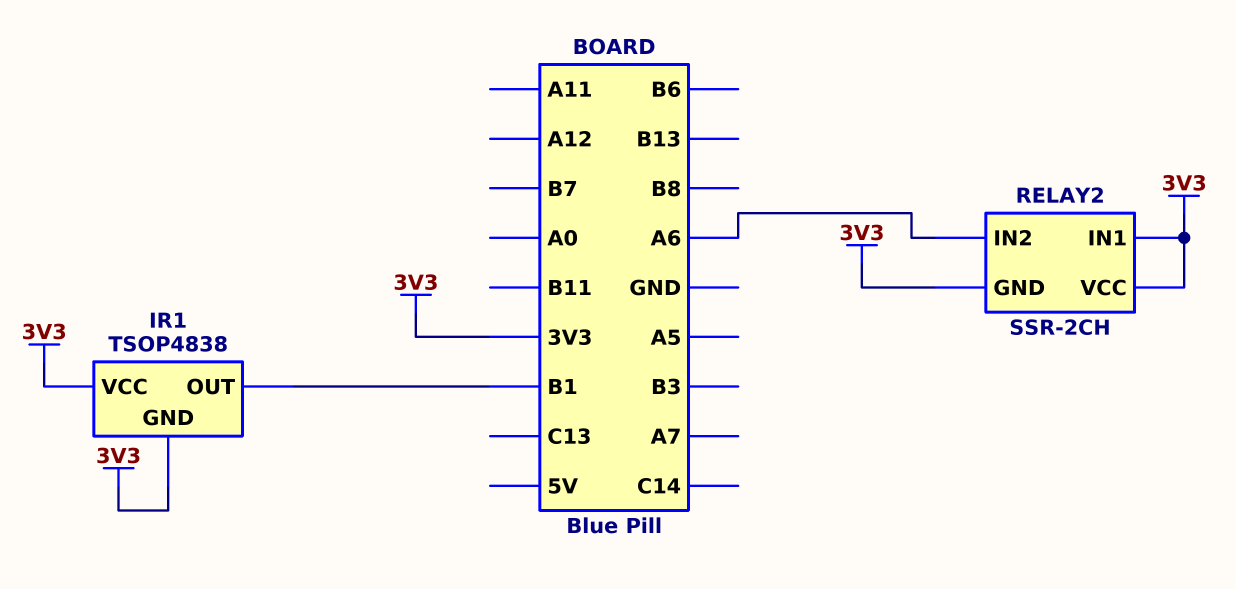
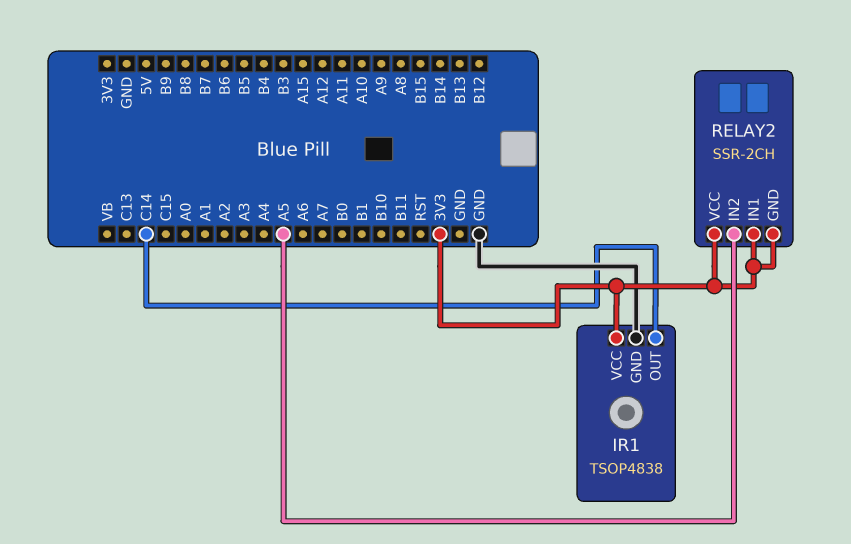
IR1 pin GND: 3V3 -> GND
IR1 pin OUT: B1 -> C14
RELAY2 pin IN2: A6 -> A5

